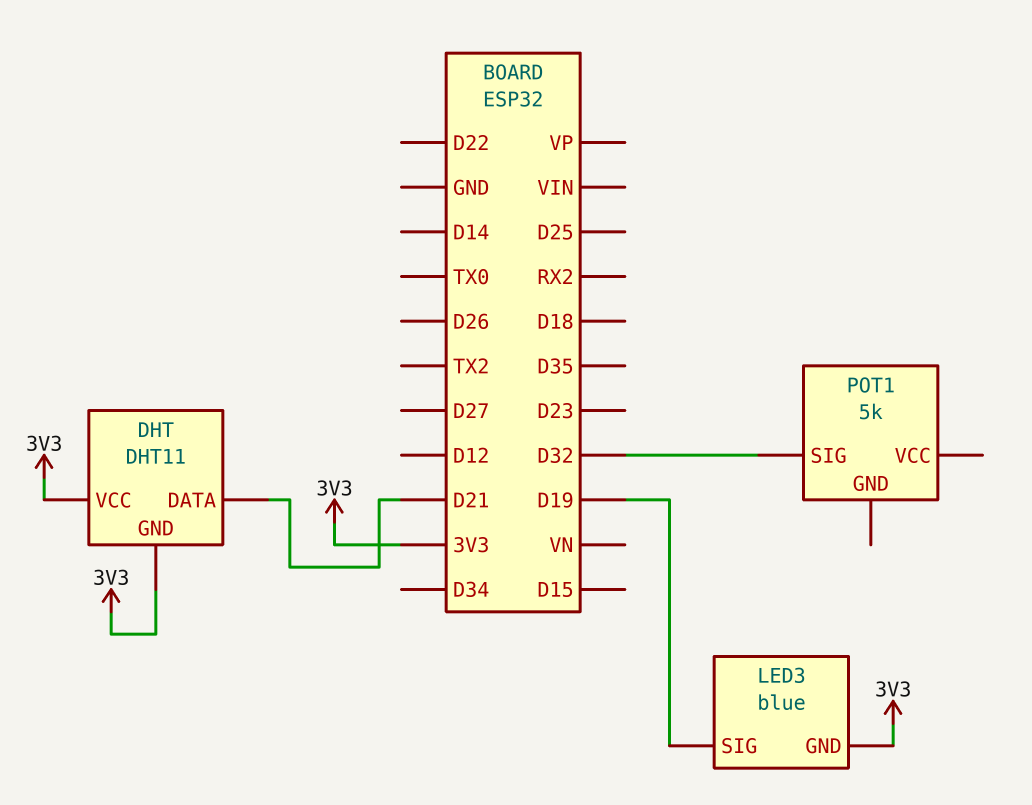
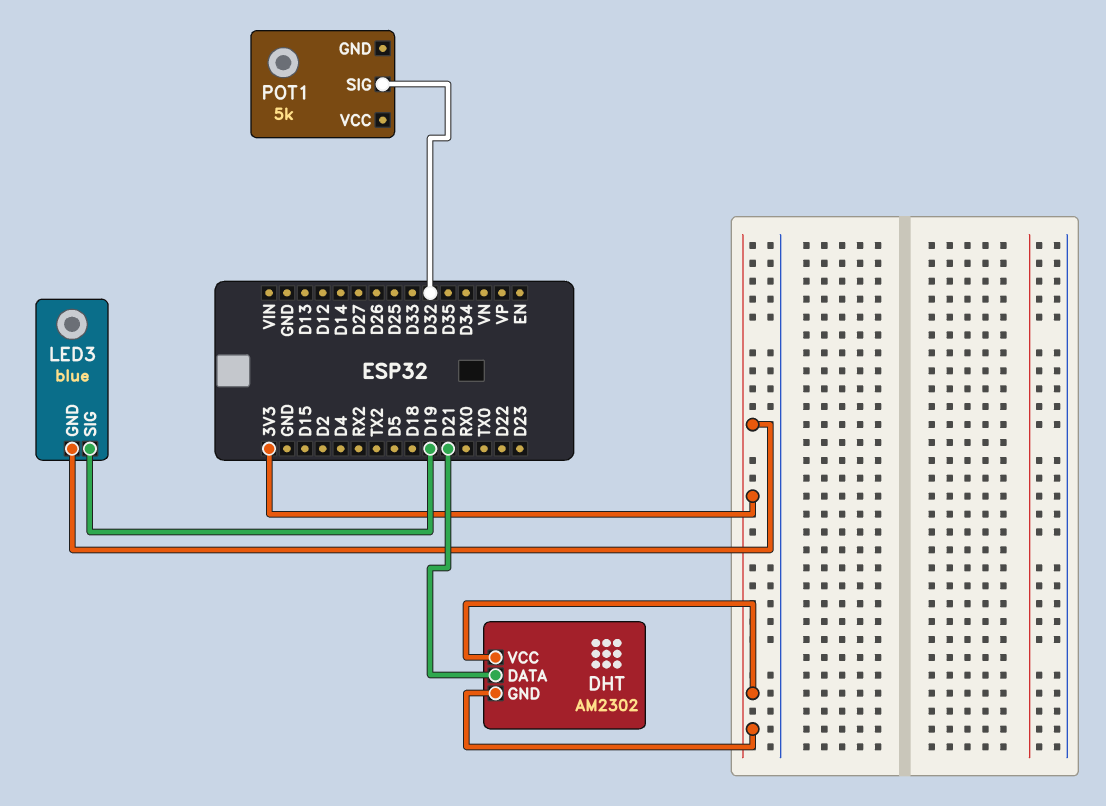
DHT: DHT11 -> AM2302

